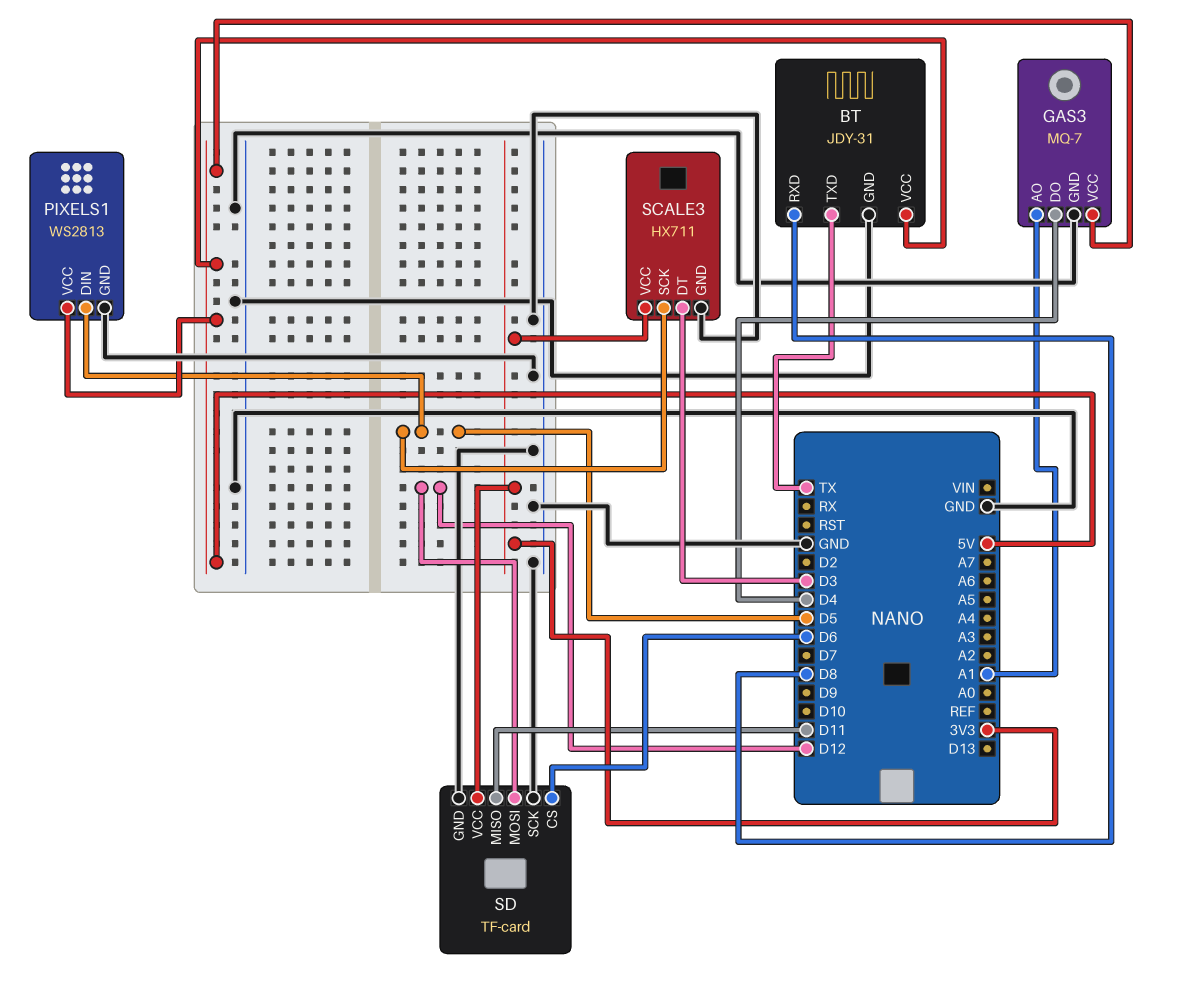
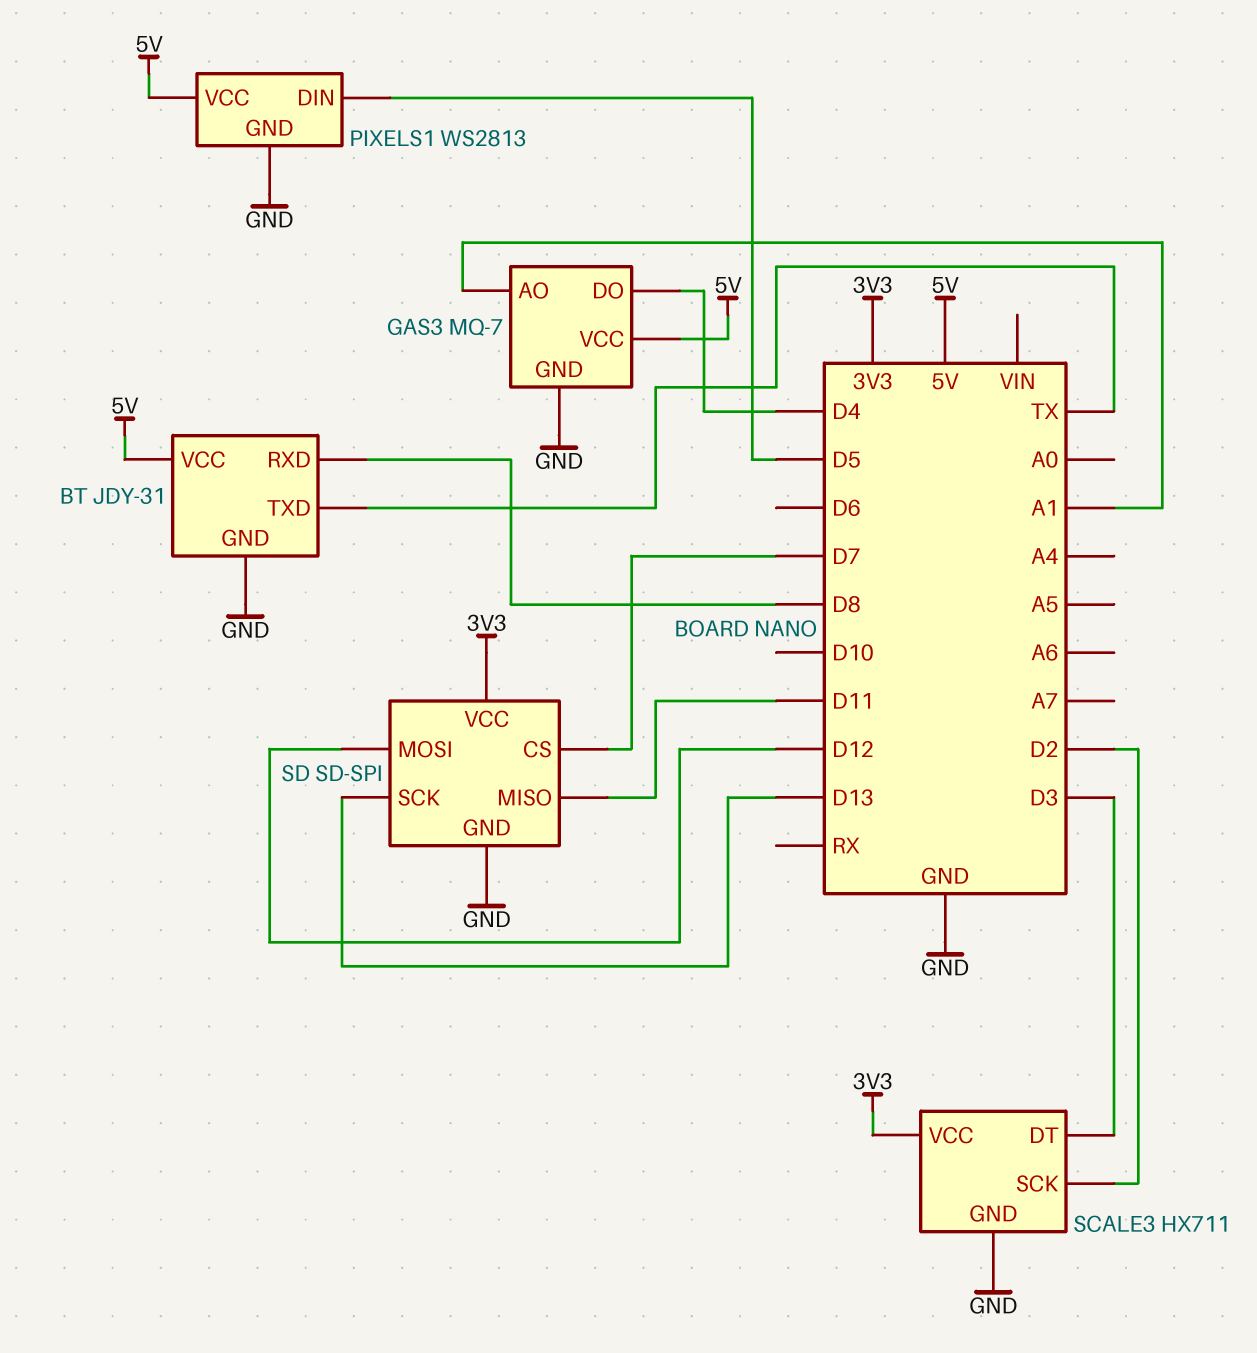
SCALE3 pin SCK: D5 -> D2
SD: TF-card -> SD-SPI
SD pin CS: D6 -> D7
SD pin SCK: GND -> D13

